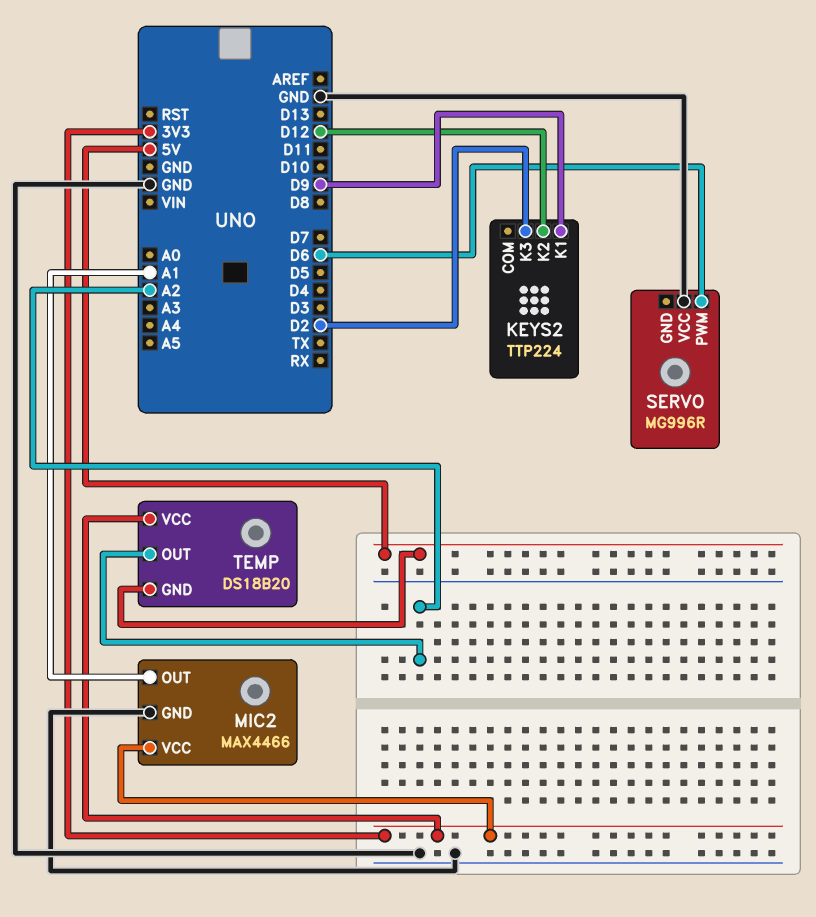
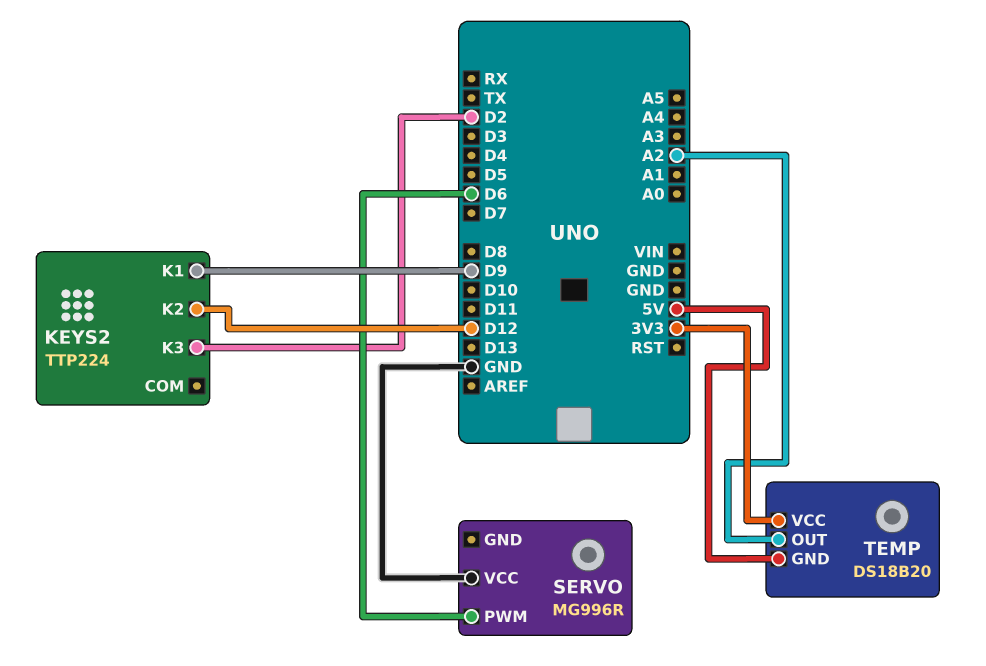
MIC2: MAX4466 -> none
MIC2 pin GND: GND -> none
MIC2 pin OUT: A1 -> none
MIC2 pin VCC: 3V3 -> none

